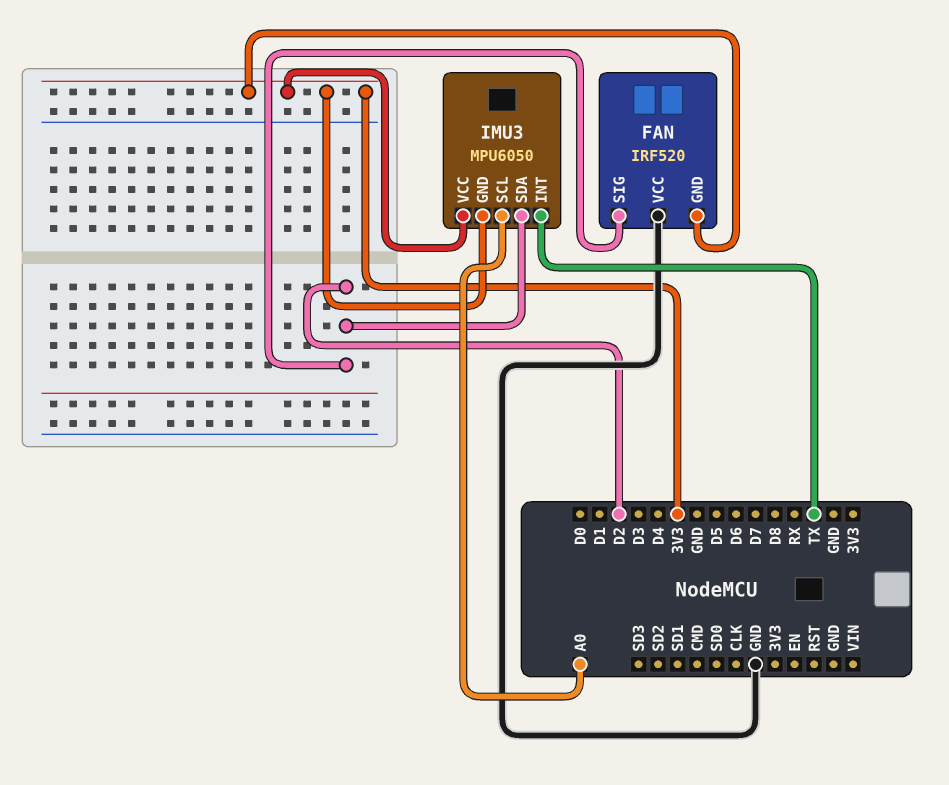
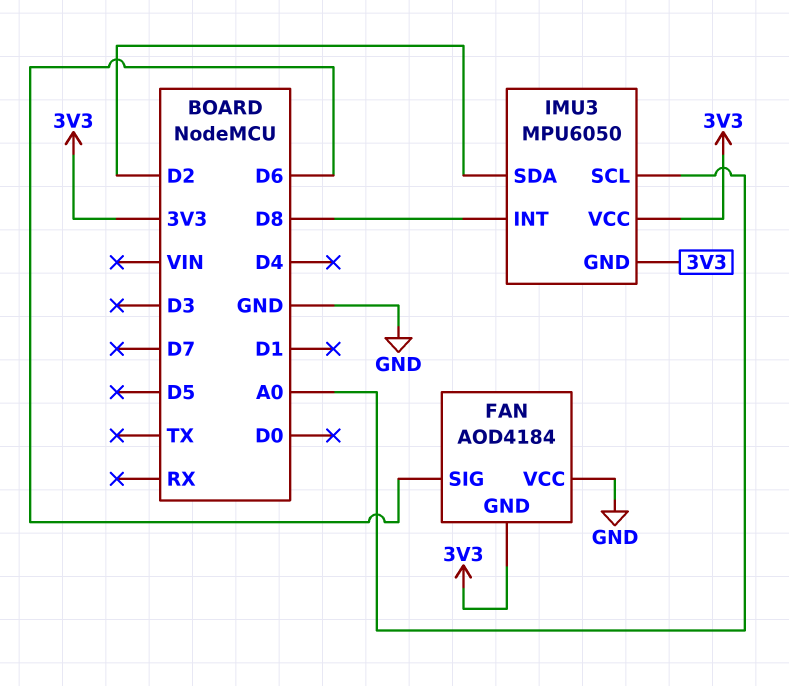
FAN: IRF520 -> AOD4184
FAN pin SIG: D2 -> D6
IMU3 pin INT: TX -> D8

